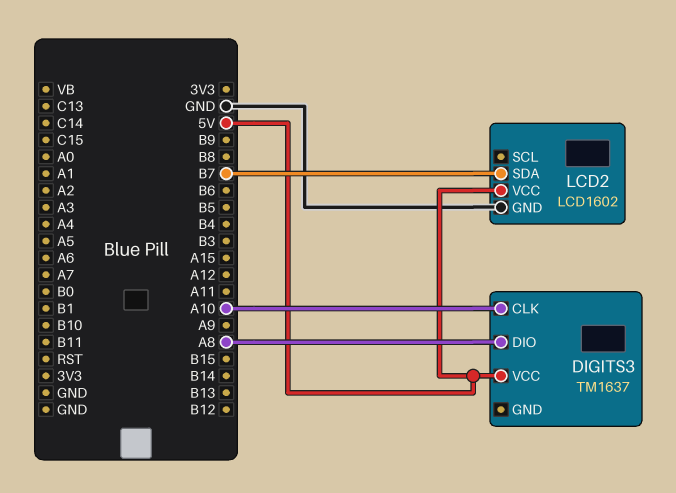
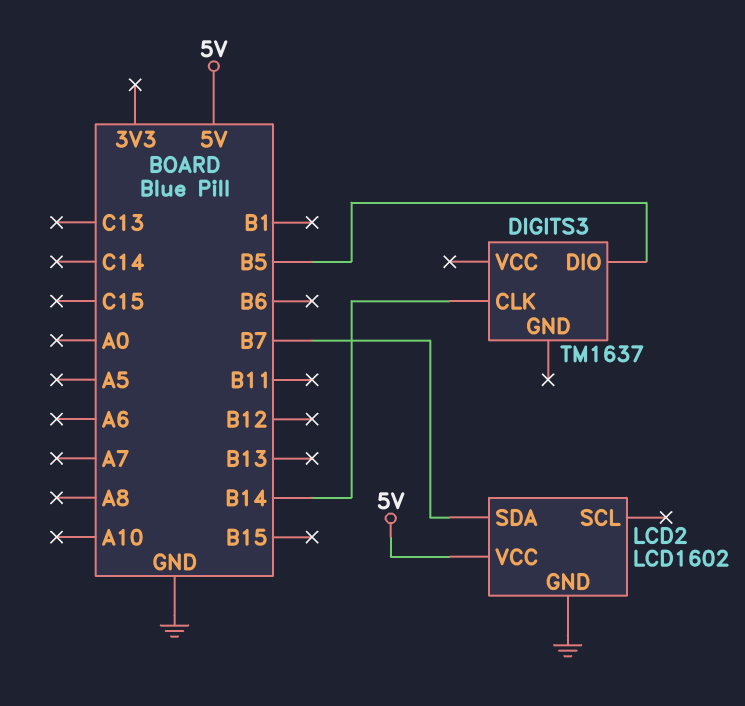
DIGITS3 pin CLK: A10 -> B14
DIGITS3 pin DIO: A8 -> B5
DIGITS3 pin VCC: 5V -> none

